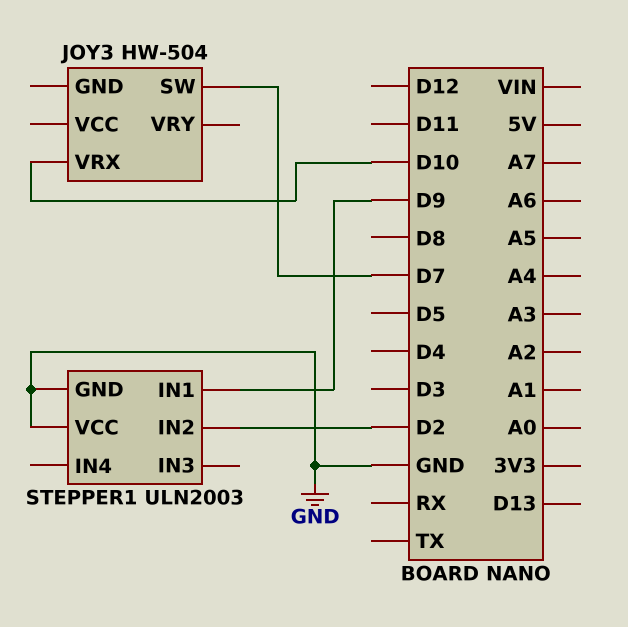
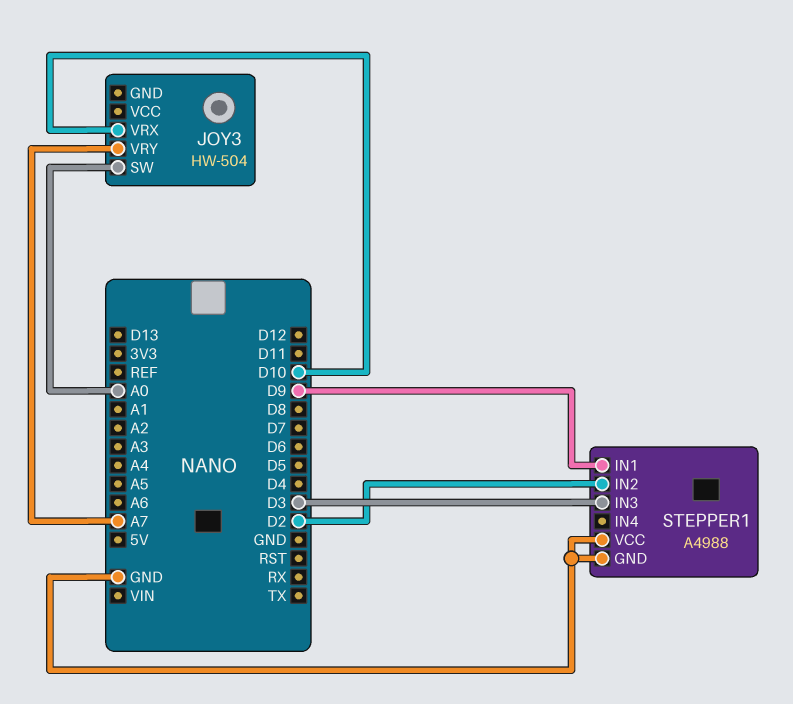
JOY3 pin SW: D7 -> A0
JOY3 pin VRY: none -> A7
STEPPER1: ULN2003 -> A4988
STEPPER1 pin IN3: none -> D3

